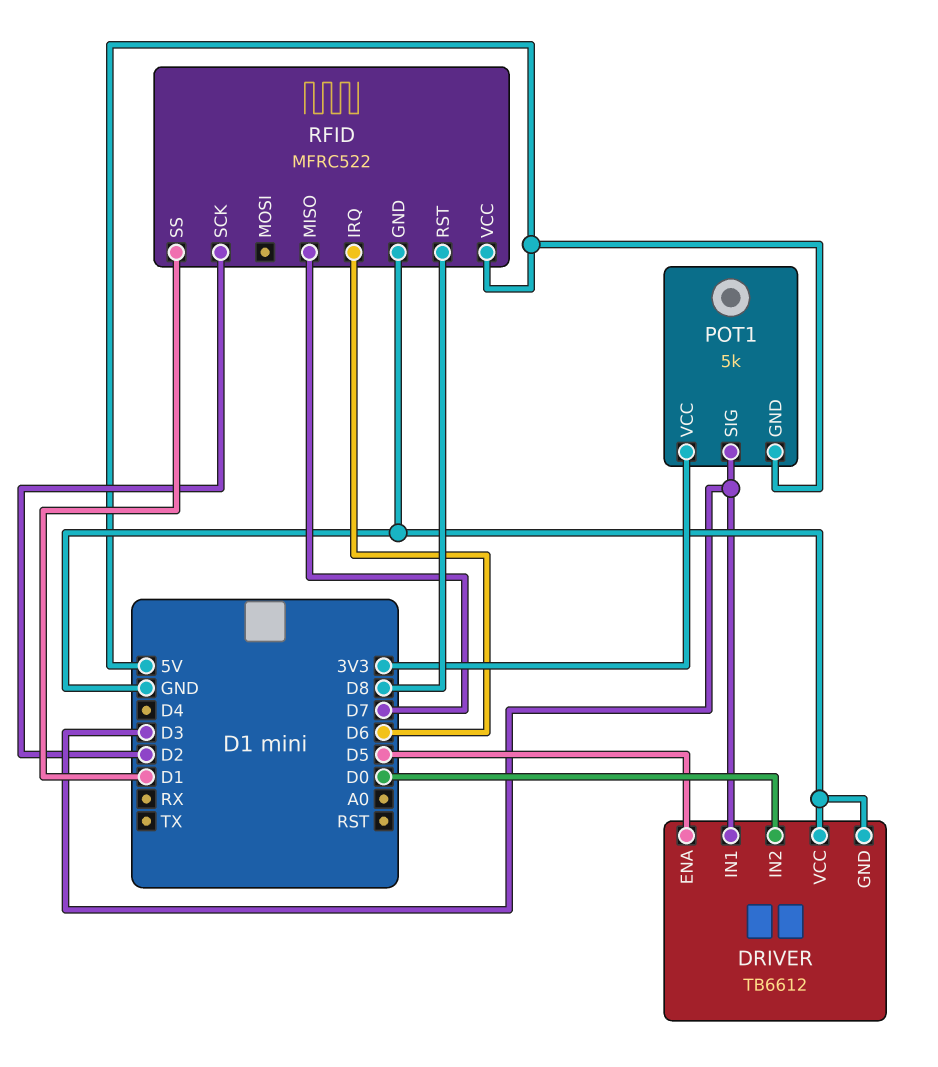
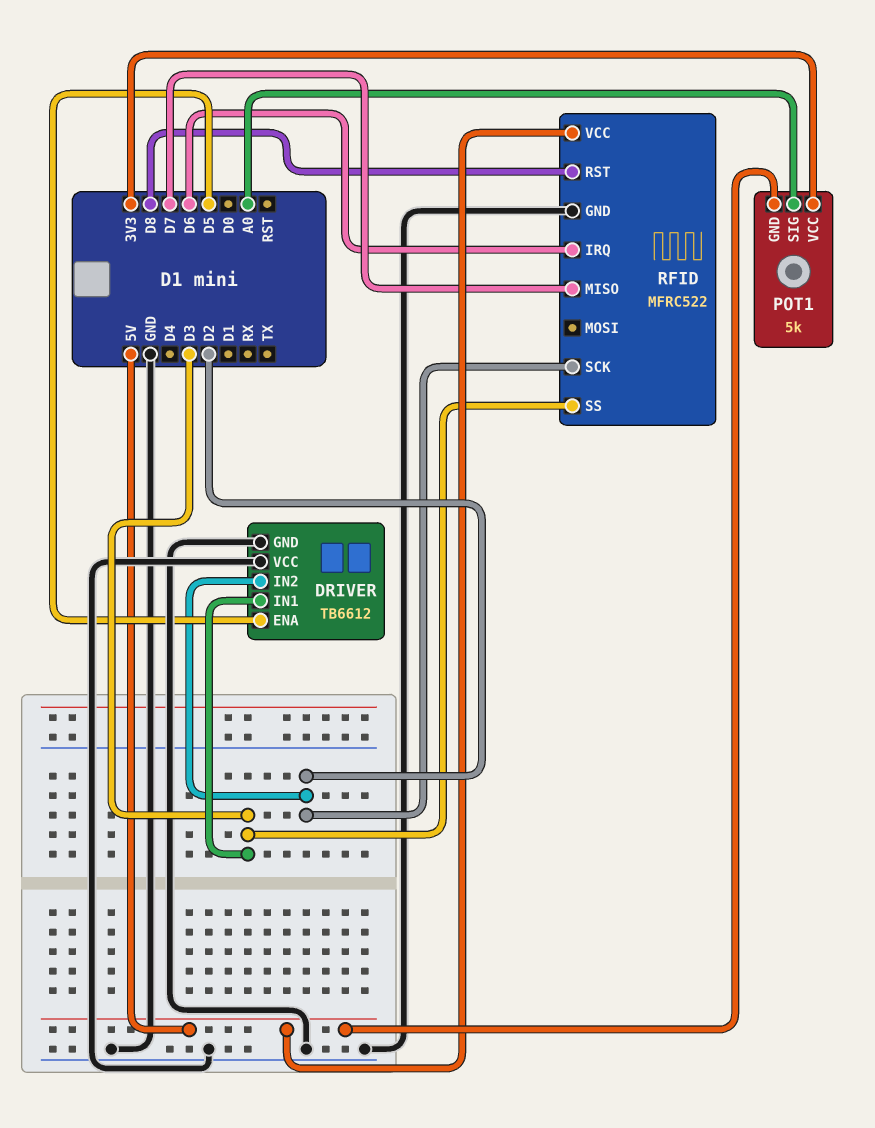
DRIVER pin IN2: D0 -> D2
POT1 pin SIG: D3 -> A0
RFID pin SS: D1 -> D3

